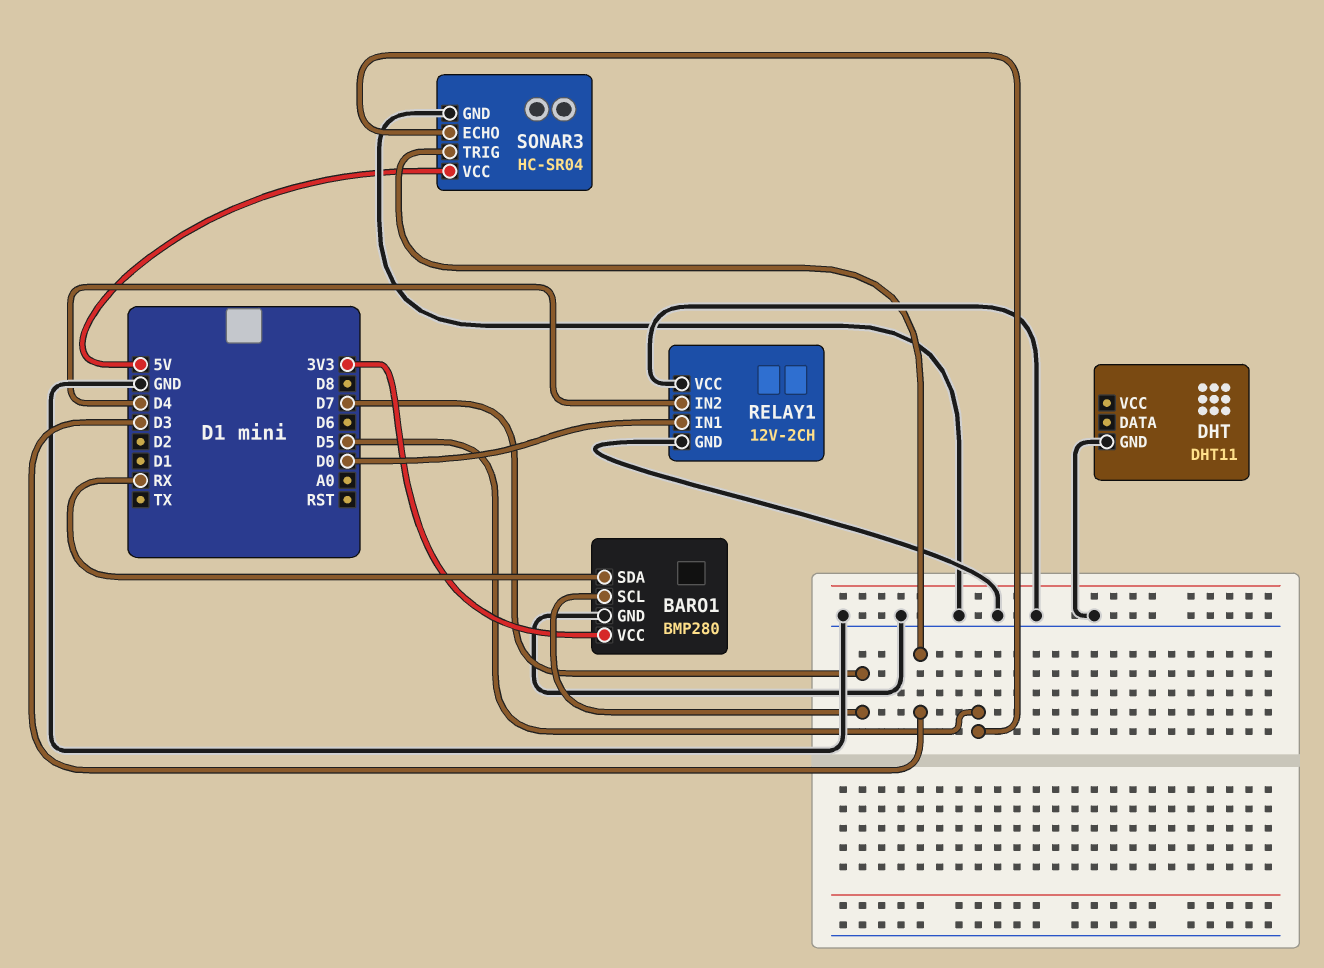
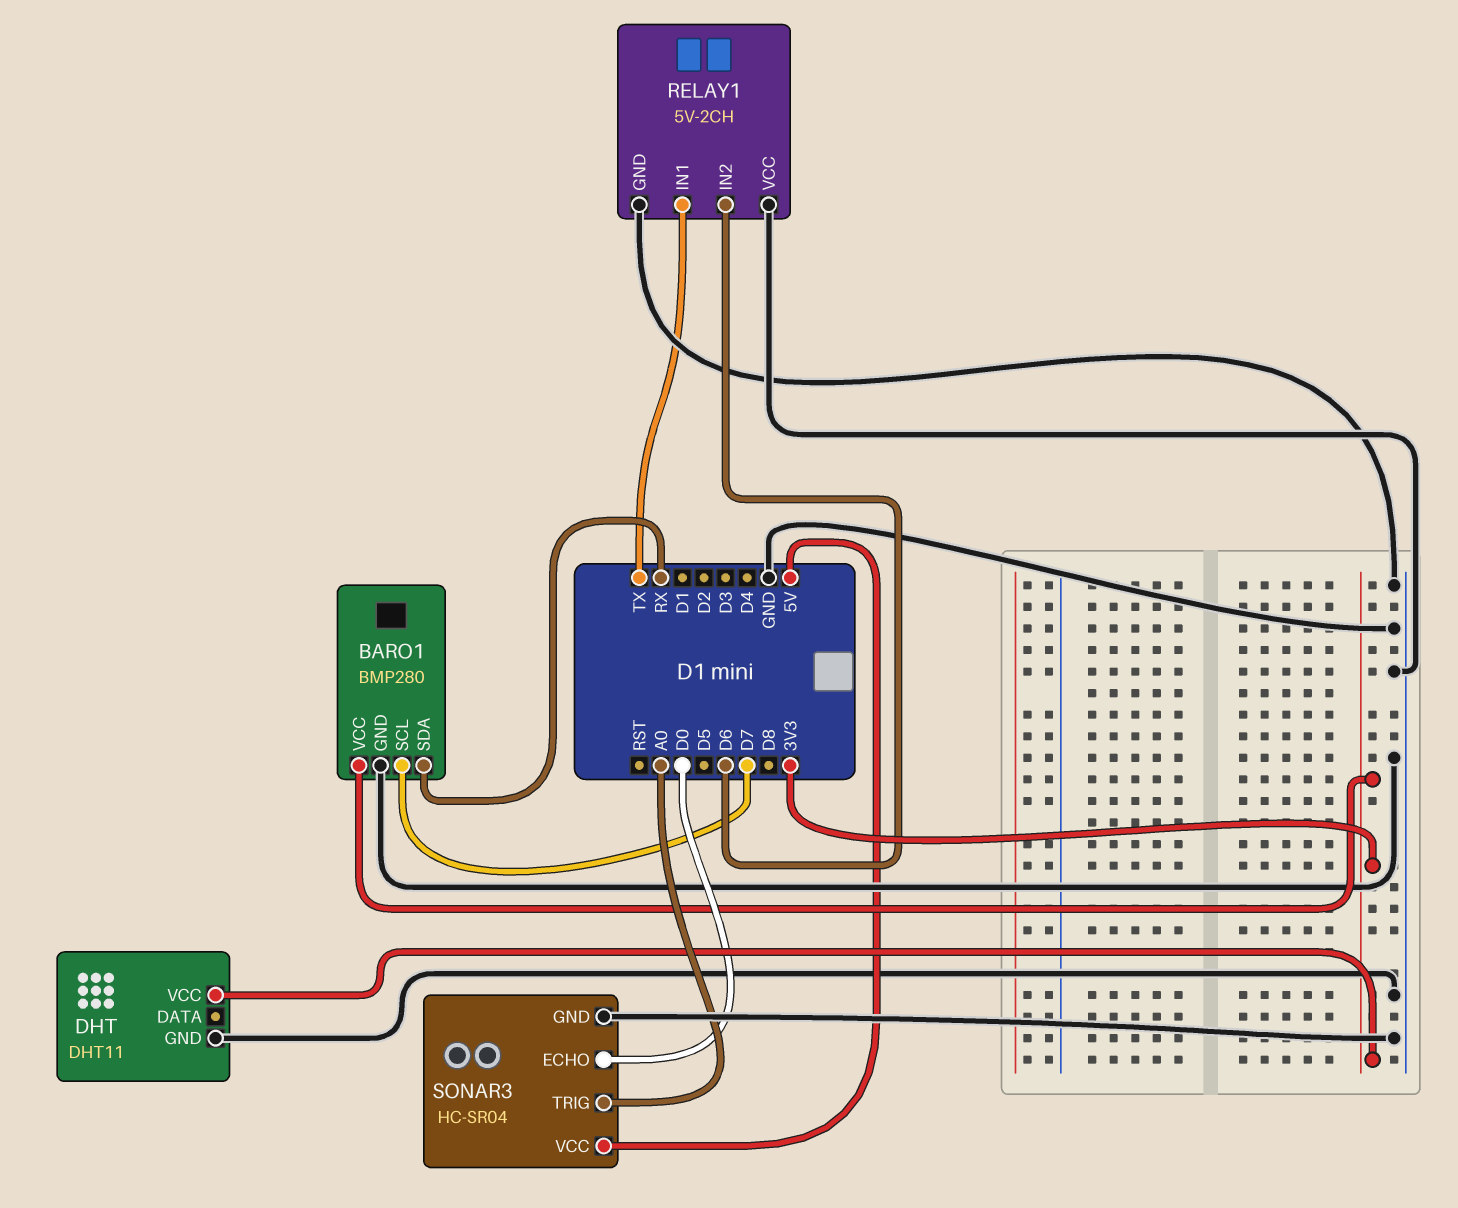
DHT pin VCC: none -> 3V3
RELAY1: 12V-2CH -> 5V-2CH
RELAY1 pin IN1: D0 -> TX
RELAY1 pin IN2: D4 -> D6
SONAR3 pin ECHO: D5 -> D0
SONAR3 pin TRIG: D3 -> A0

